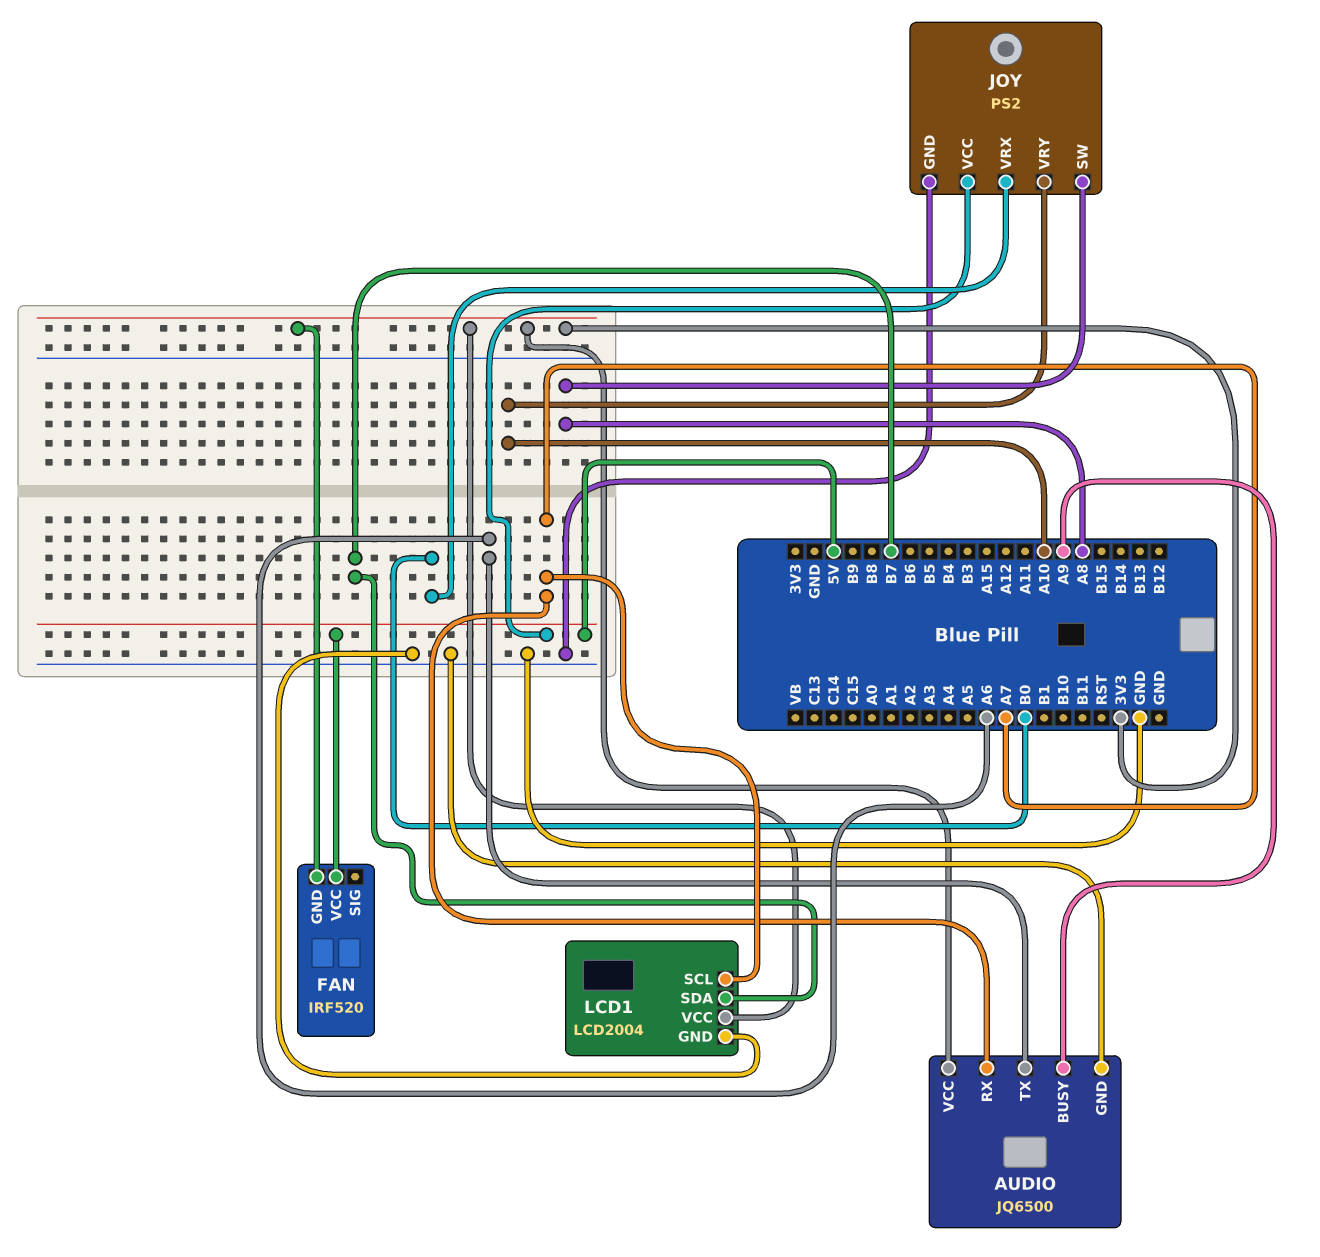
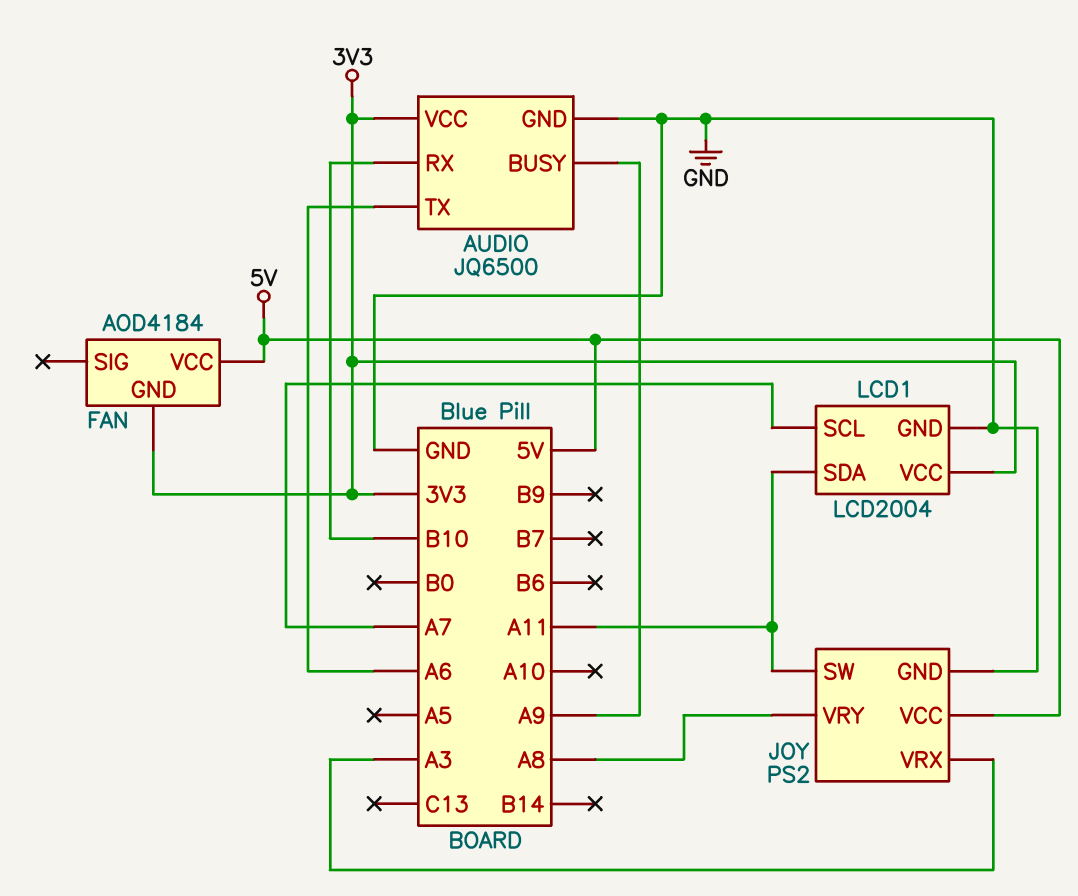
AUDIO pin RX: A7 -> B10
FAN: IRF520 -> AOD4184
JOY pin SW: A8 -> A11
JOY pin VRX: B0 -> A3
JOY pin VRY: A10 -> A8
LCD1 pin SDA: B7 -> A11

